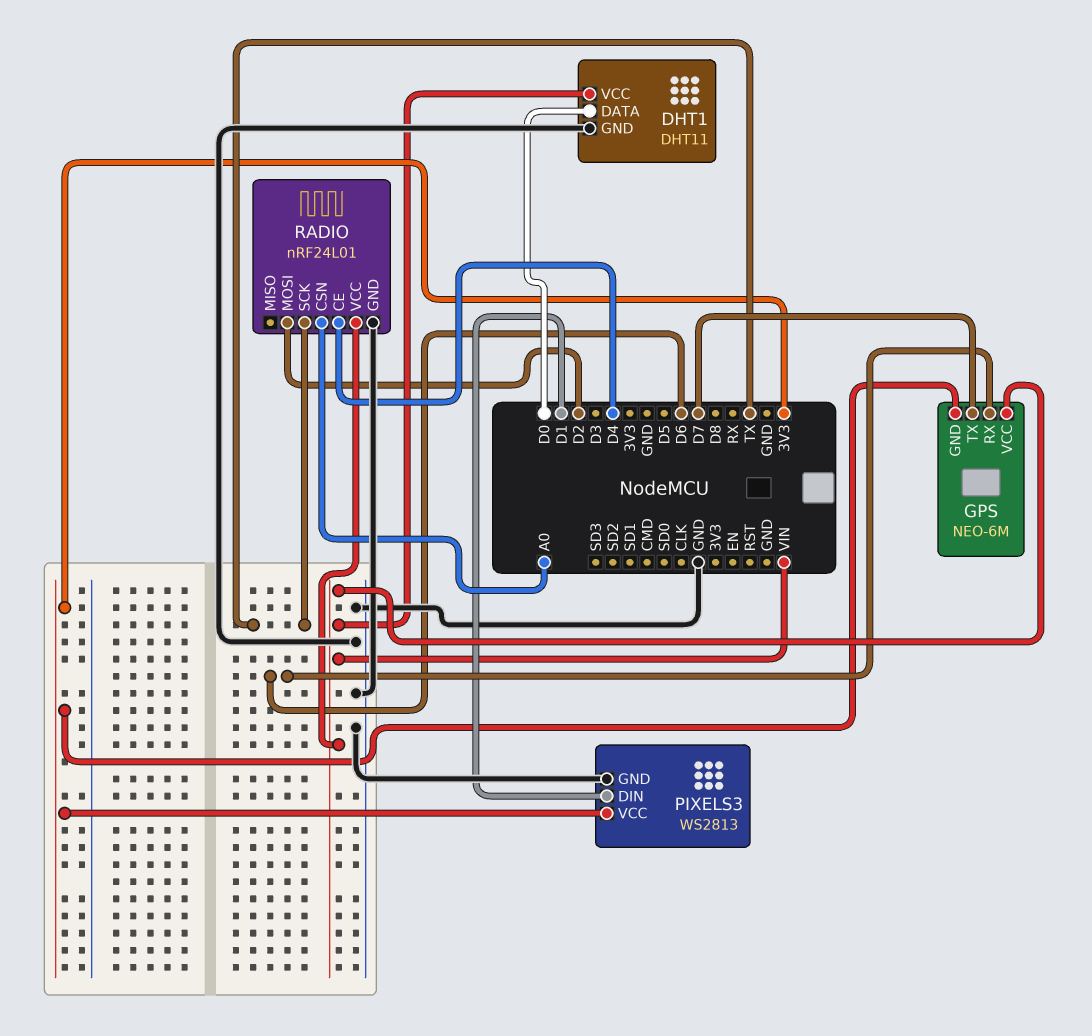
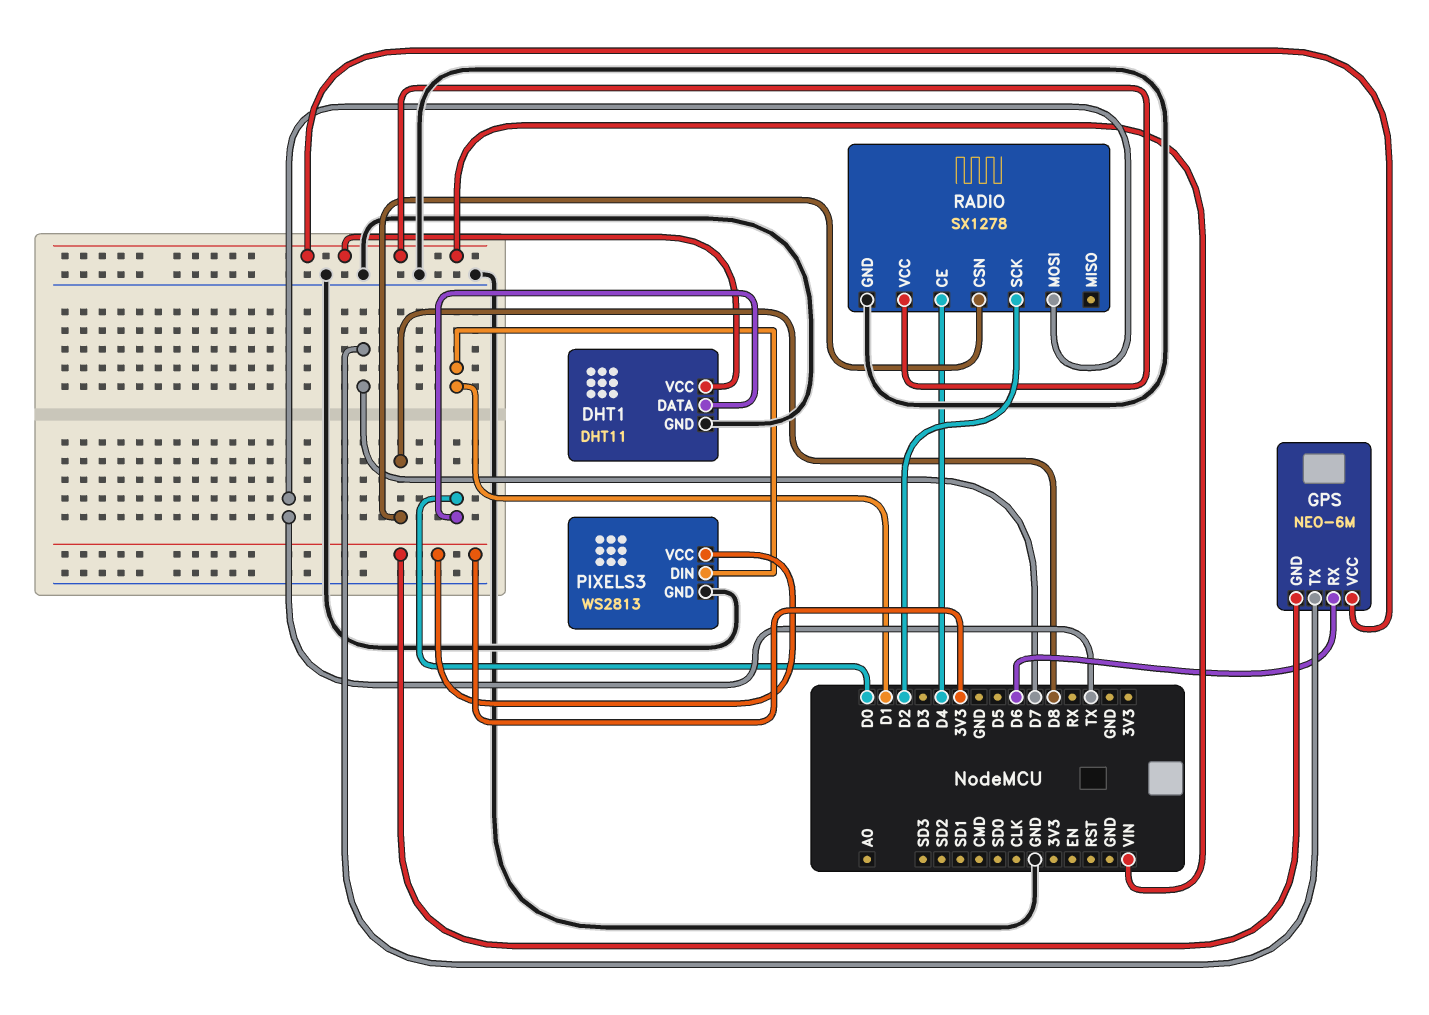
RADIO: nRF24L01 -> SX1278
RADIO pin CSN: A0 -> D8
RADIO pin MOSI: D2 -> TX
RADIO pin SCK: TX -> D2

